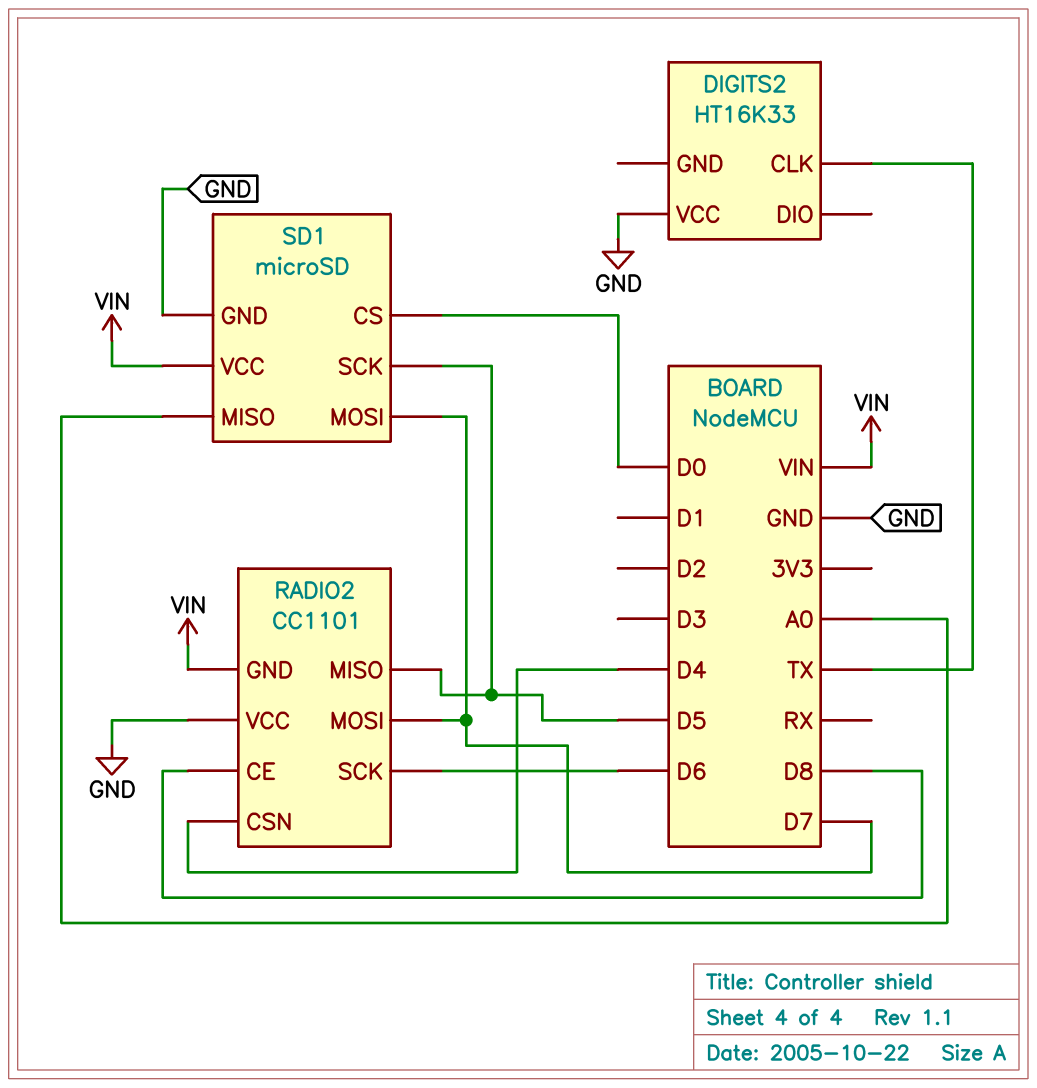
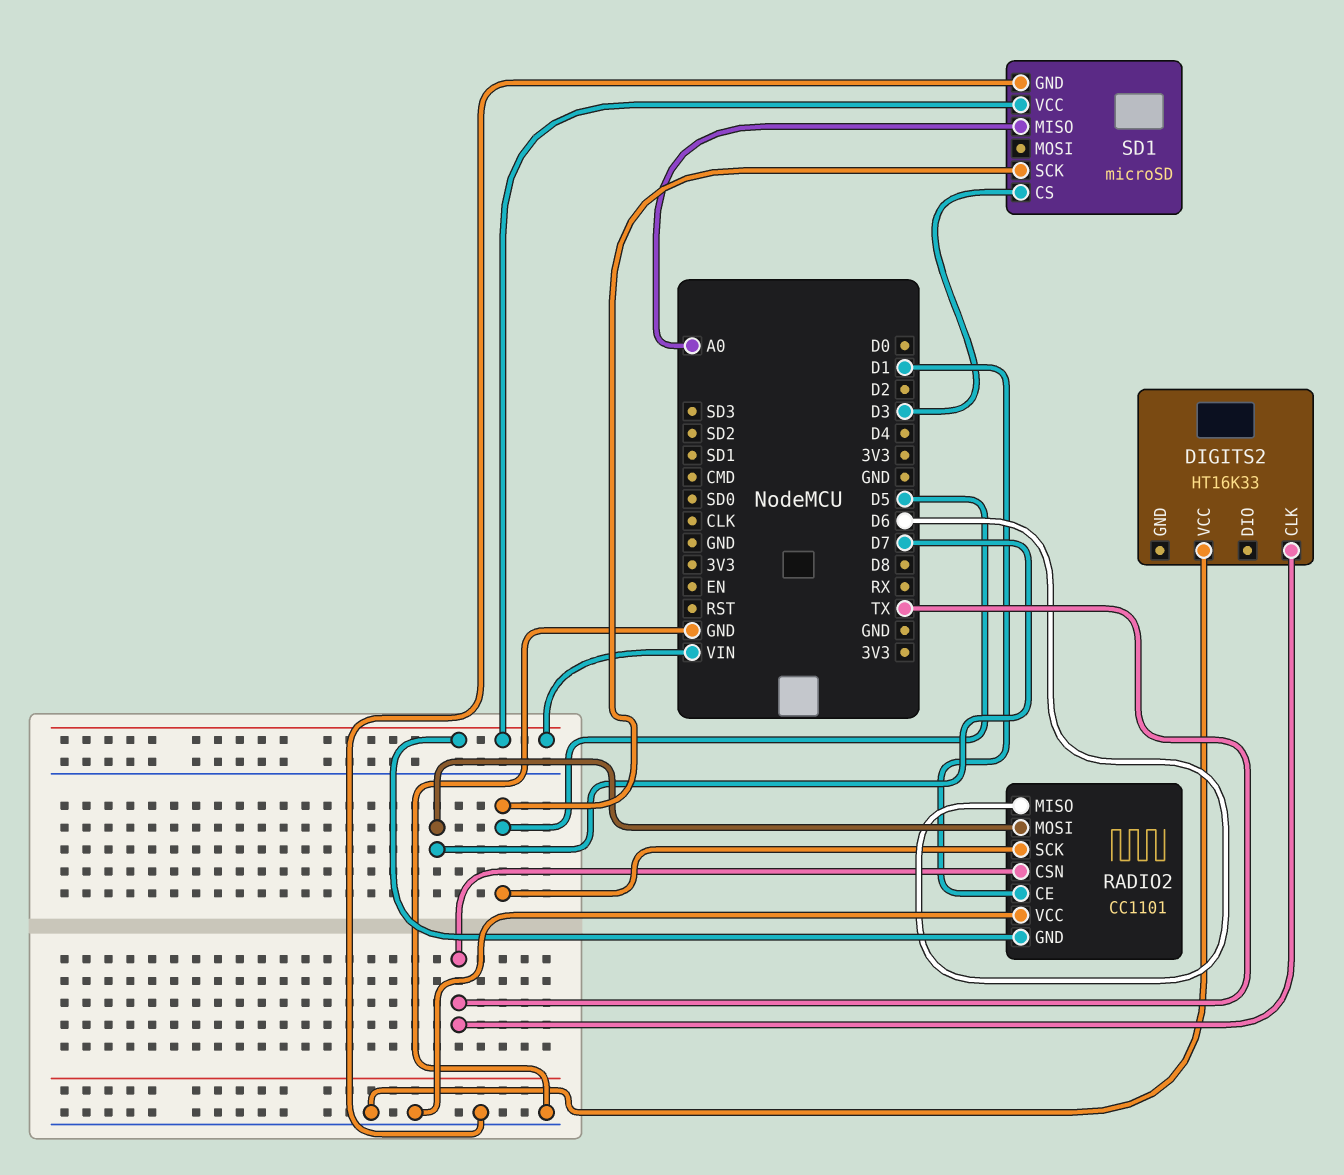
RADIO2 pin CE: D8 -> D1
RADIO2 pin CSN: D4 -> TX
RADIO2 pin MISO: D5 -> D6
RADIO2 pin SCK: D6 -> D5
SD1 pin CS: D0 -> D3
SD1 pin MOSI: D7 -> none

